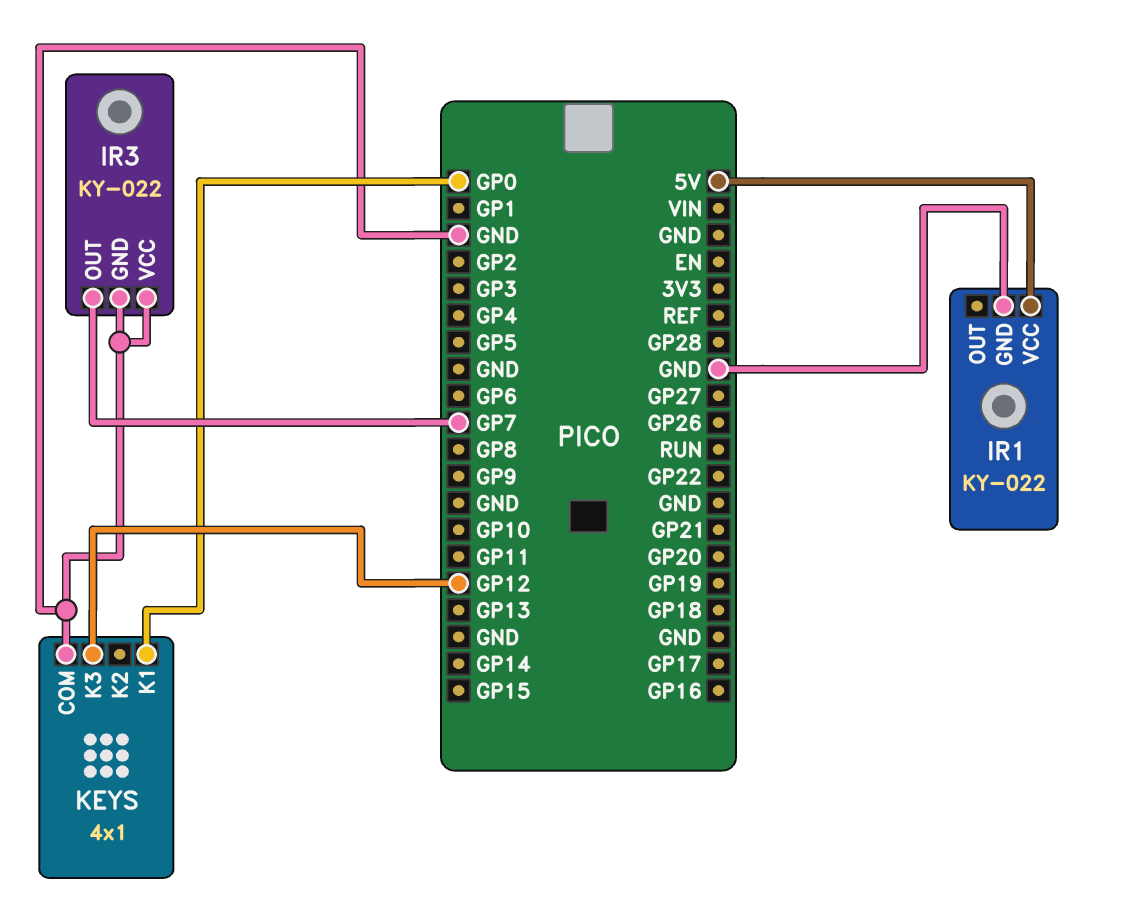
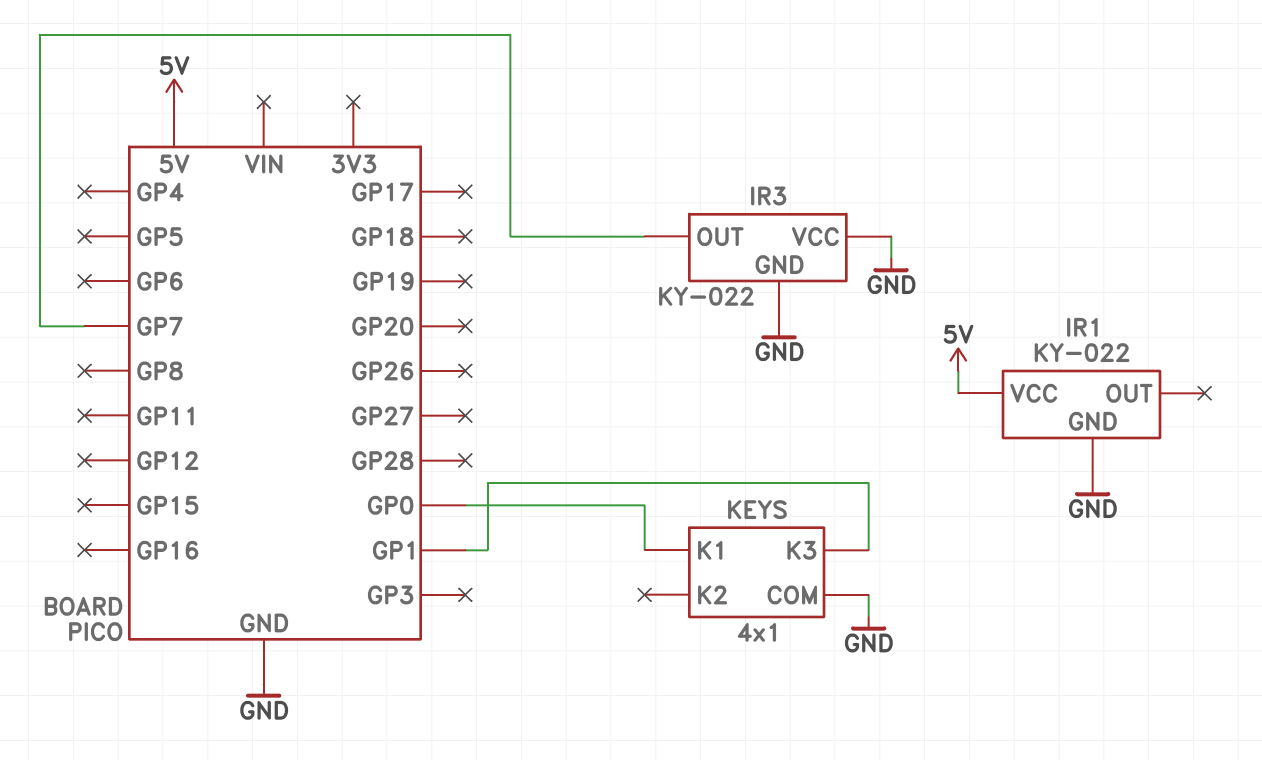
KEYS pin K3: GP12 -> GP1

